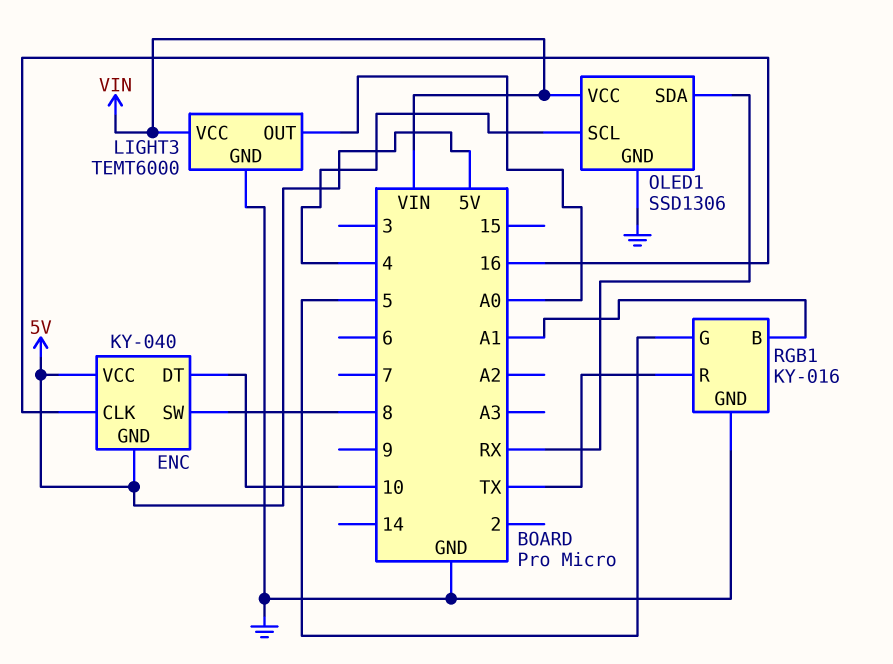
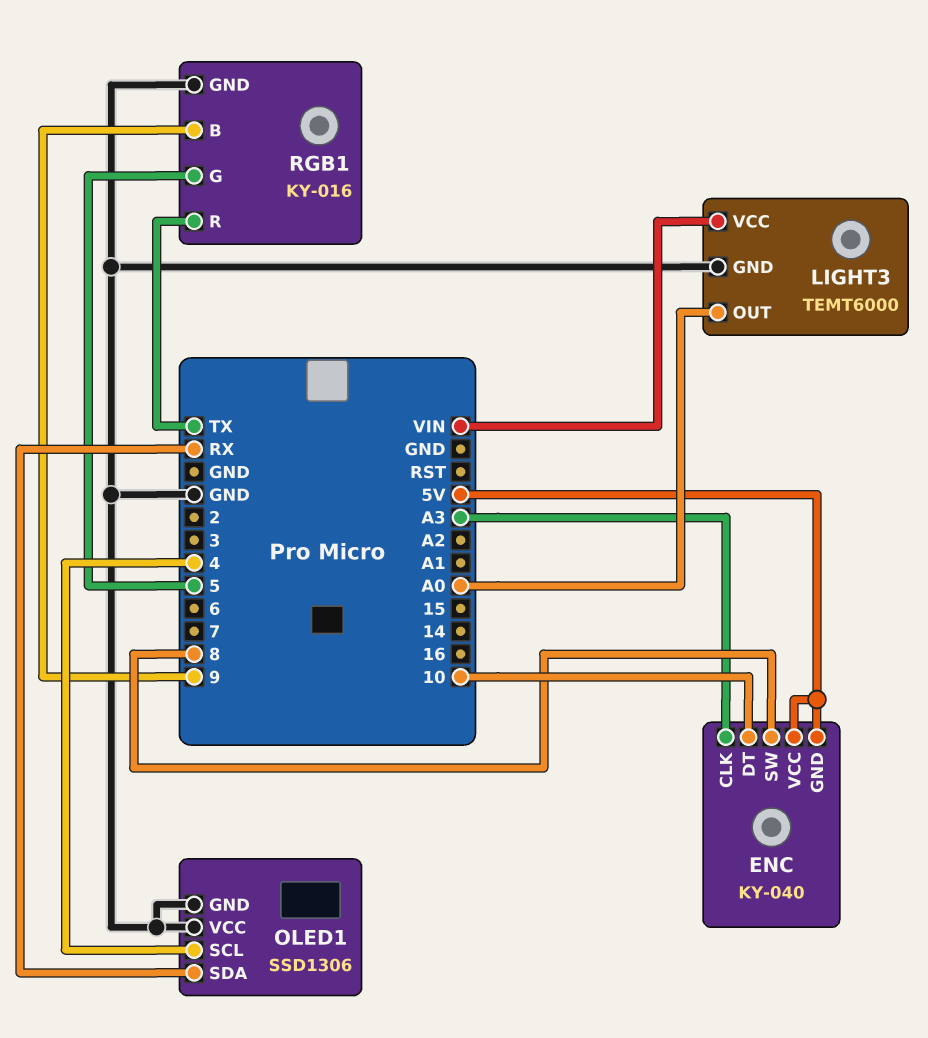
ENC pin CLK: 16 -> A3
OLED1 pin VCC: VIN -> GND
RGB1 pin B: A1 -> 9

